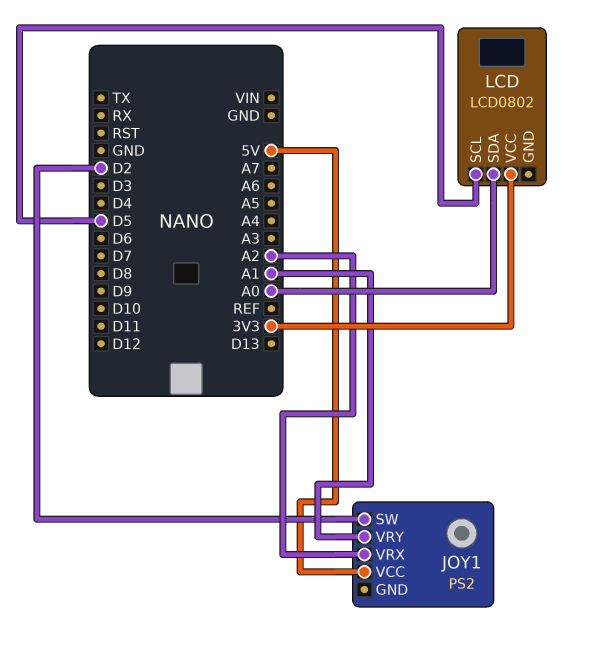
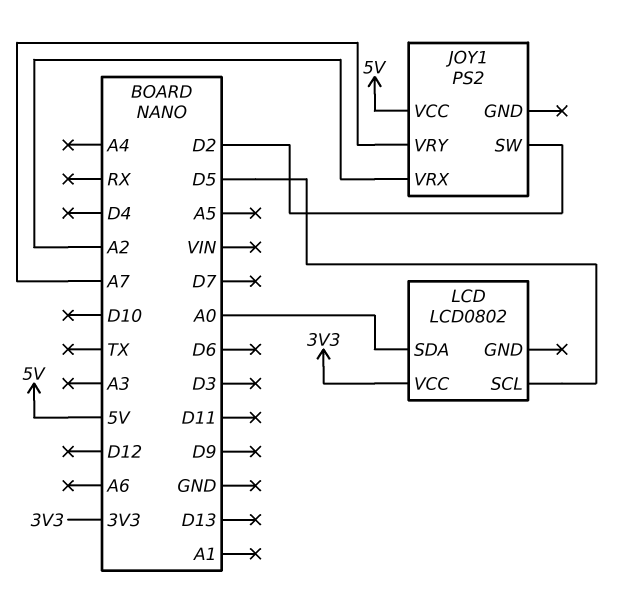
JOY1 pin VRY: A1 -> A7

